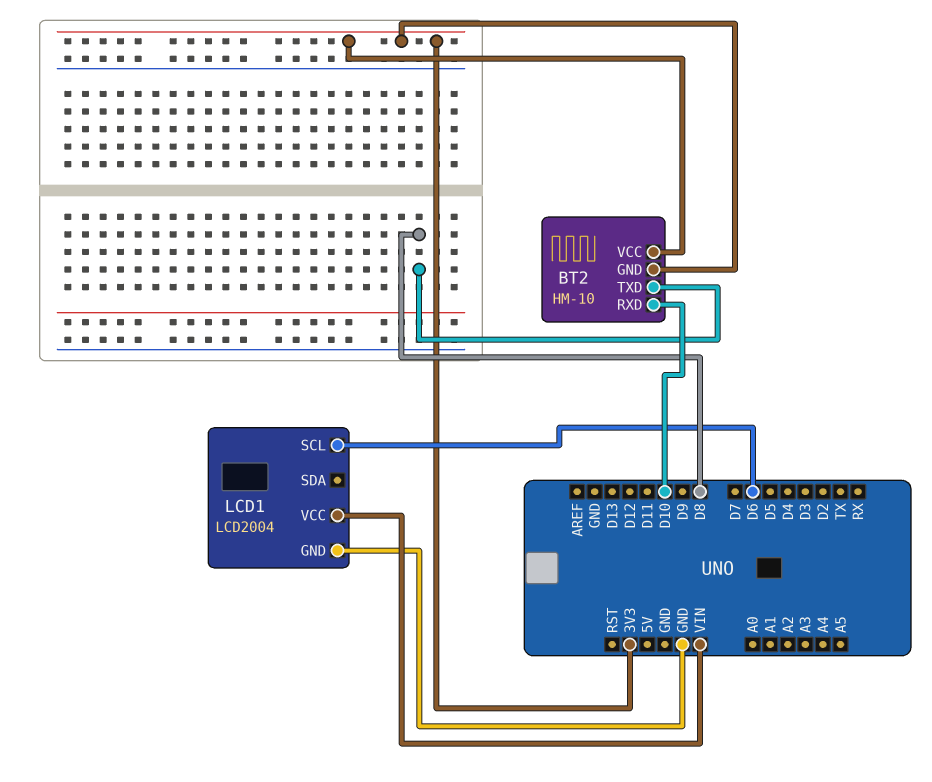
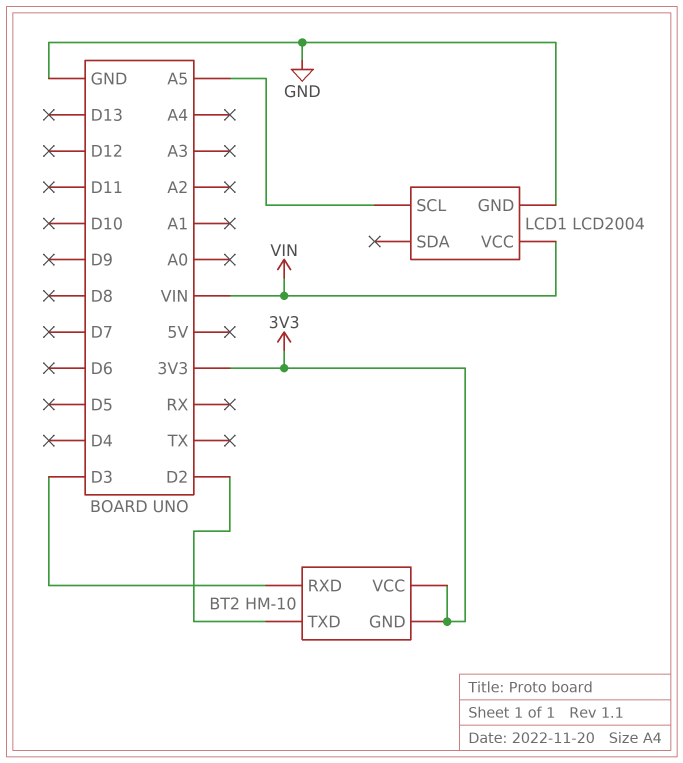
BT2 pin RXD: D10 -> D3
BT2 pin TXD: D8 -> D2
LCD1 pin SCL: D6 -> A5

